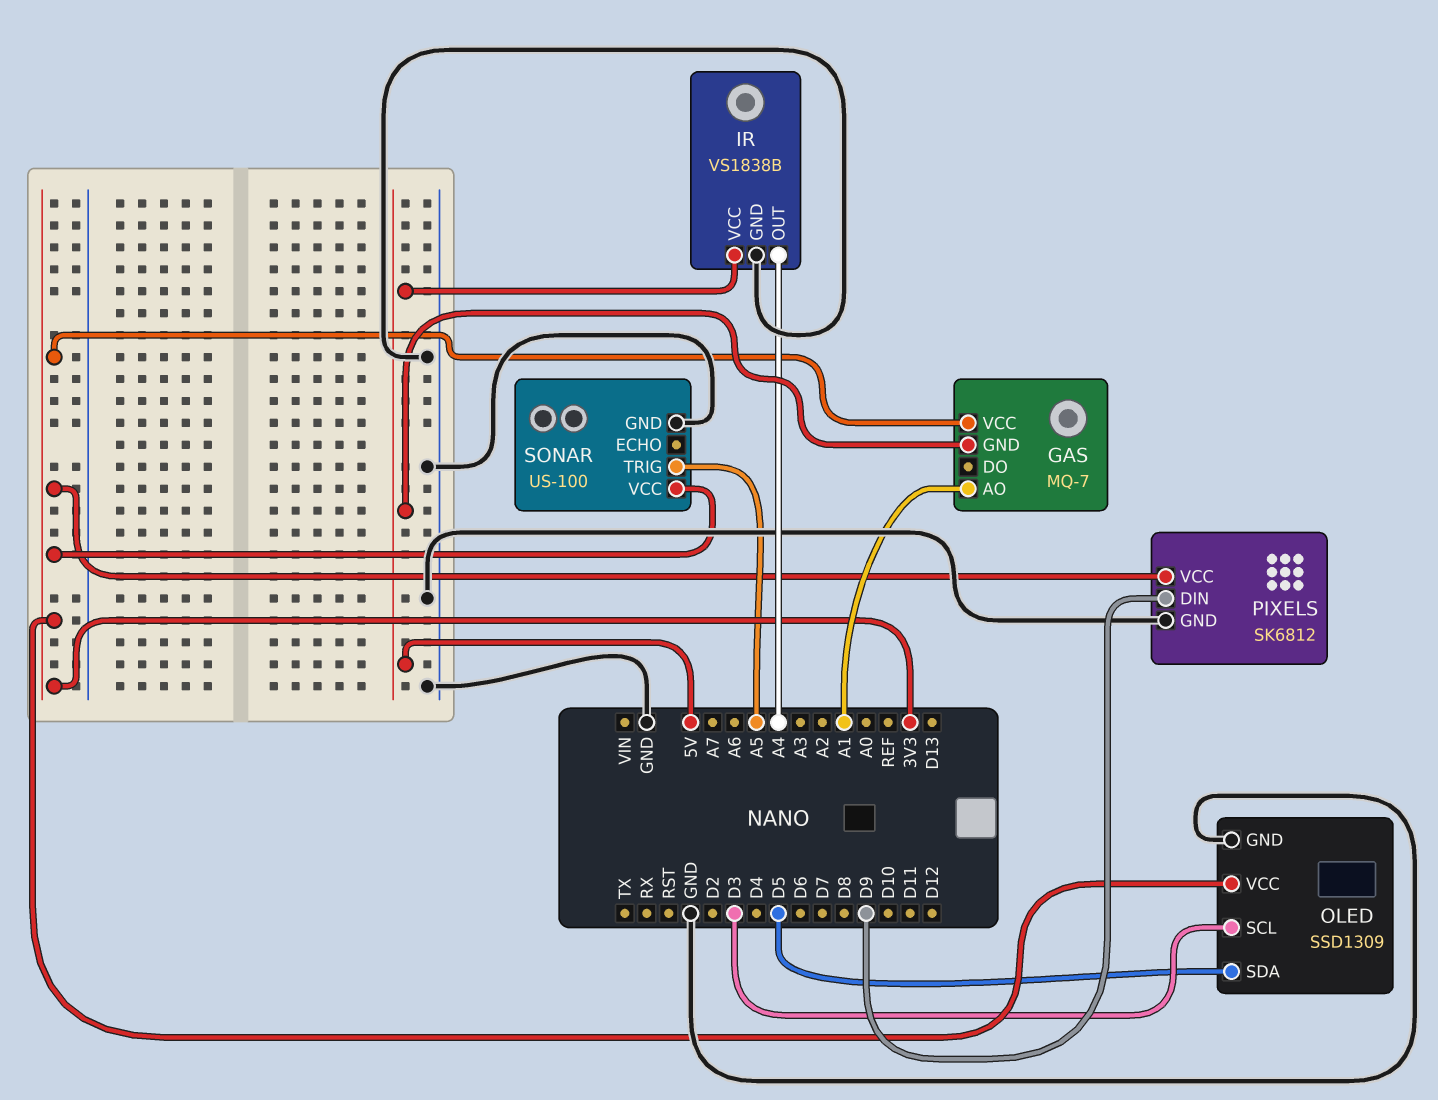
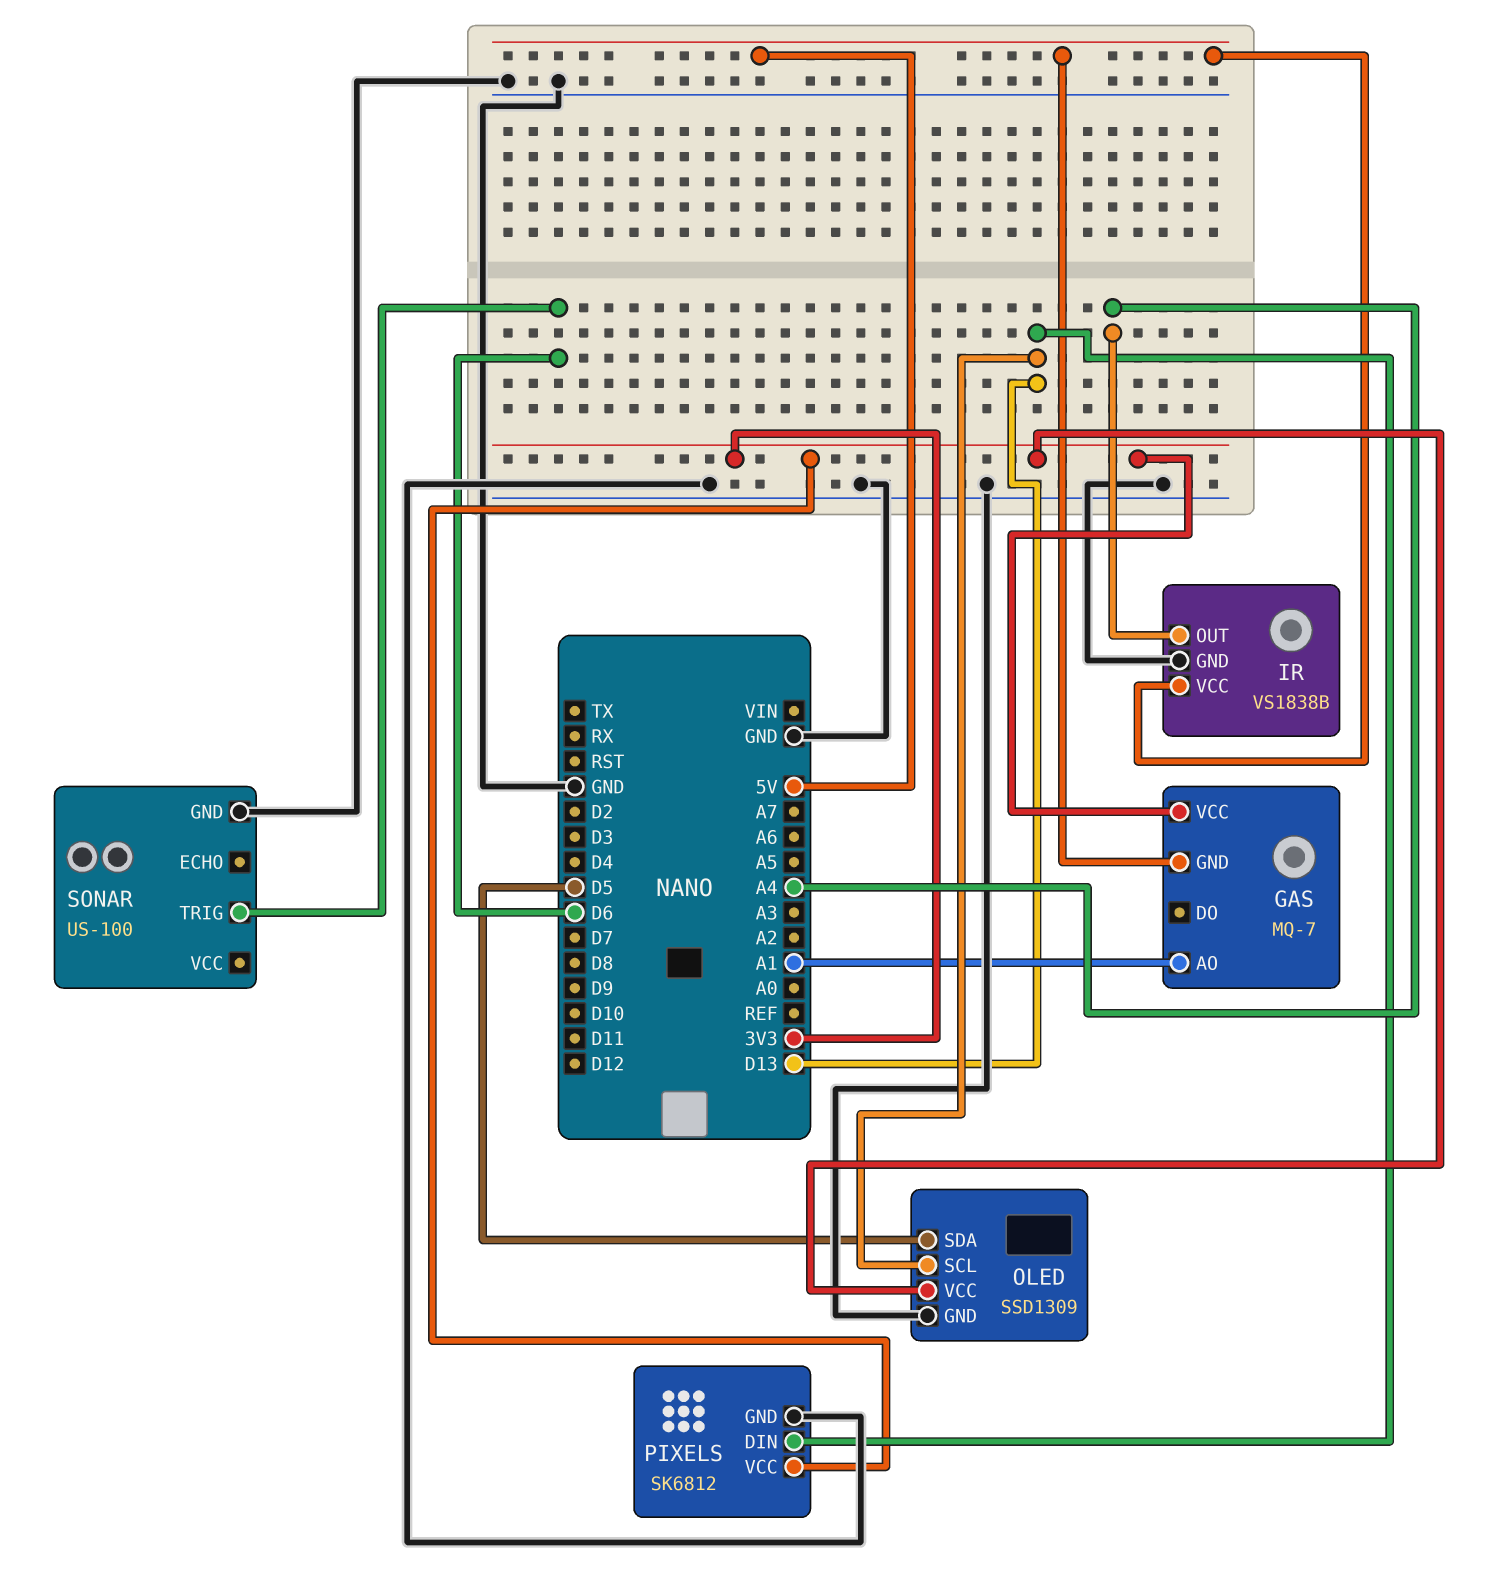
OLED pin SCL: D3 -> D13
PIXELS pin DIN: D9 -> D13
SONAR pin TRIG: A5 -> D6
SONAR pin VCC: 3V3 -> none

